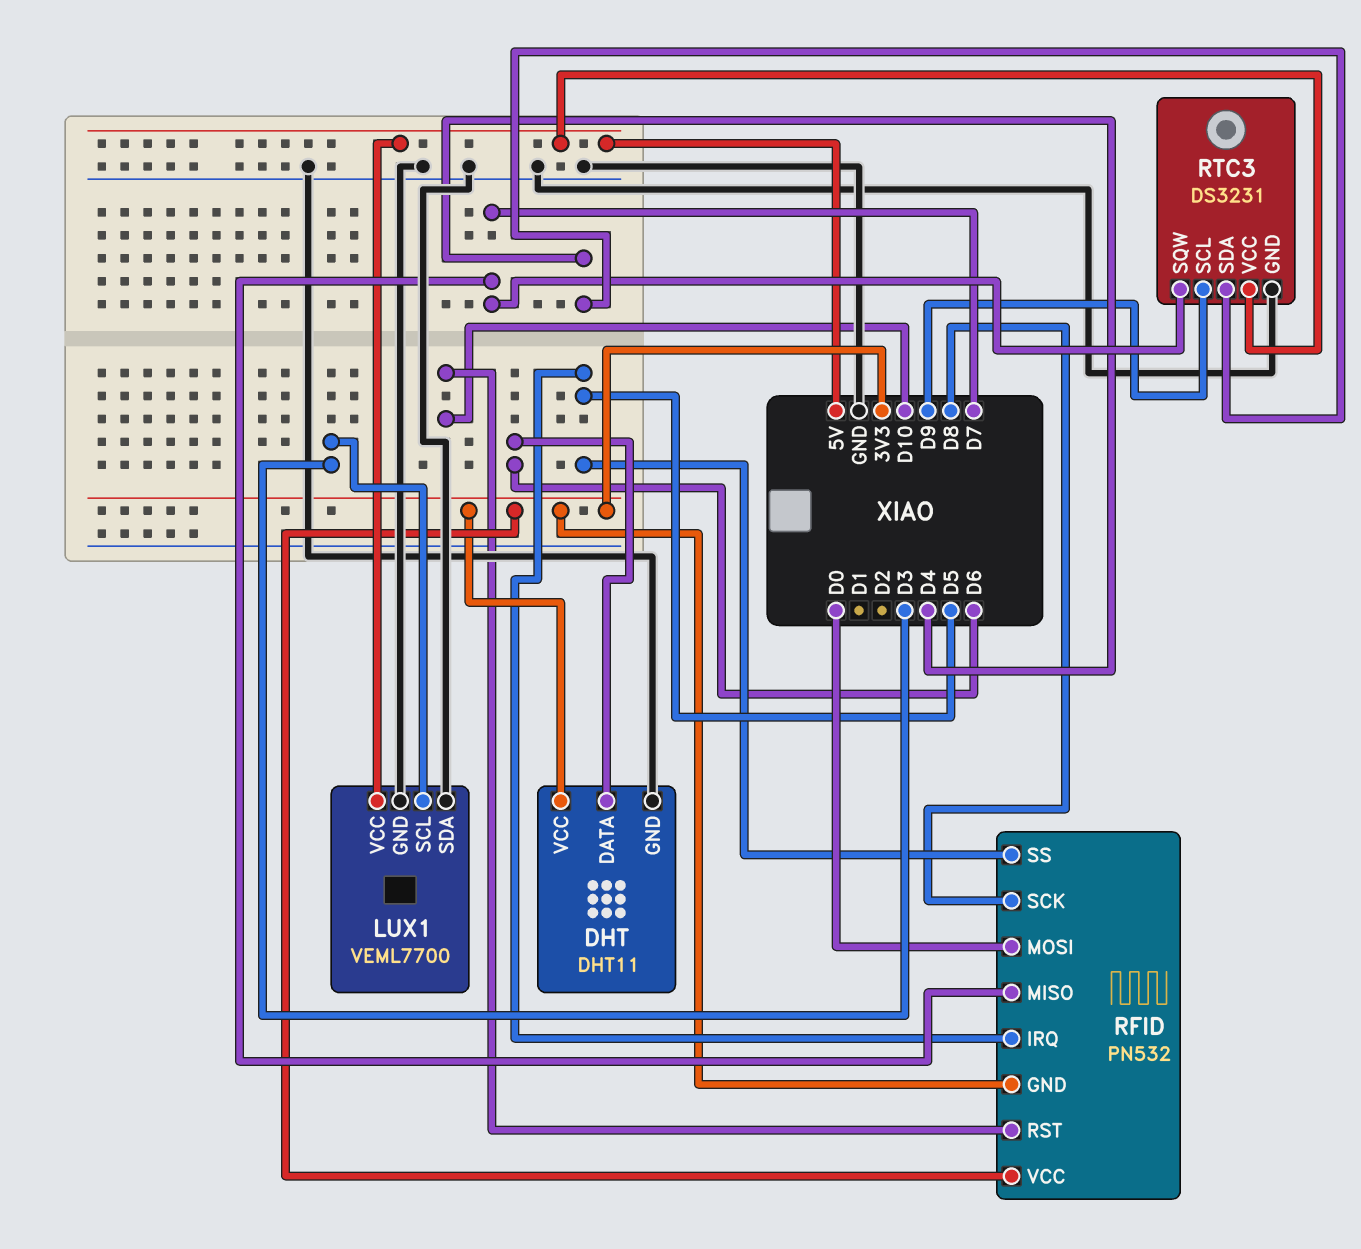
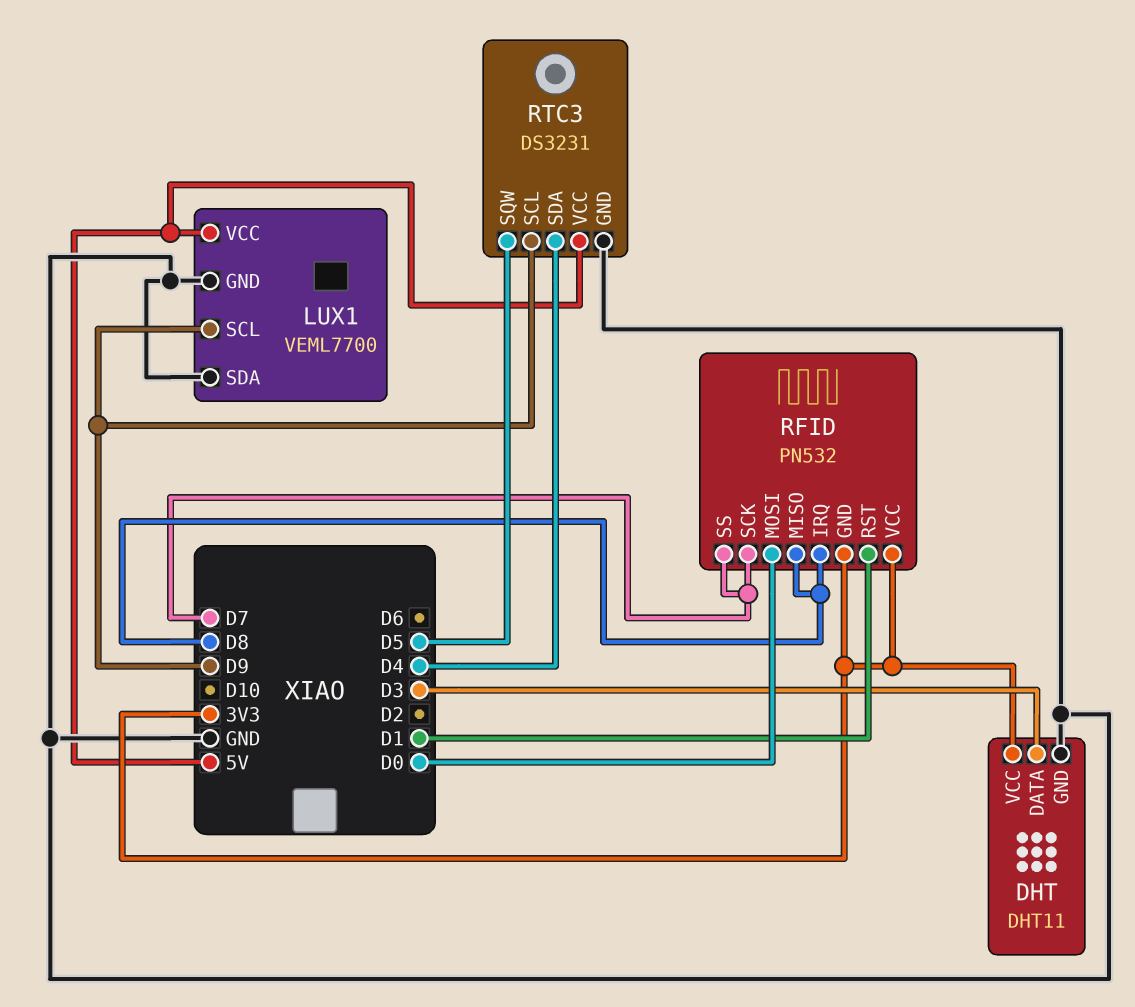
DHT pin DATA: D6 -> D3
LUX1 pin SCL: D3 -> D9
RFID pin IRQ: D5 -> D8
RFID pin MISO: D7 -> D8
RFID pin RST: D10 -> D1
RFID pin SCK: D8 -> D7
RFID pin SS: D5 -> D7
RTC3 pin SQW: D7 -> D5

